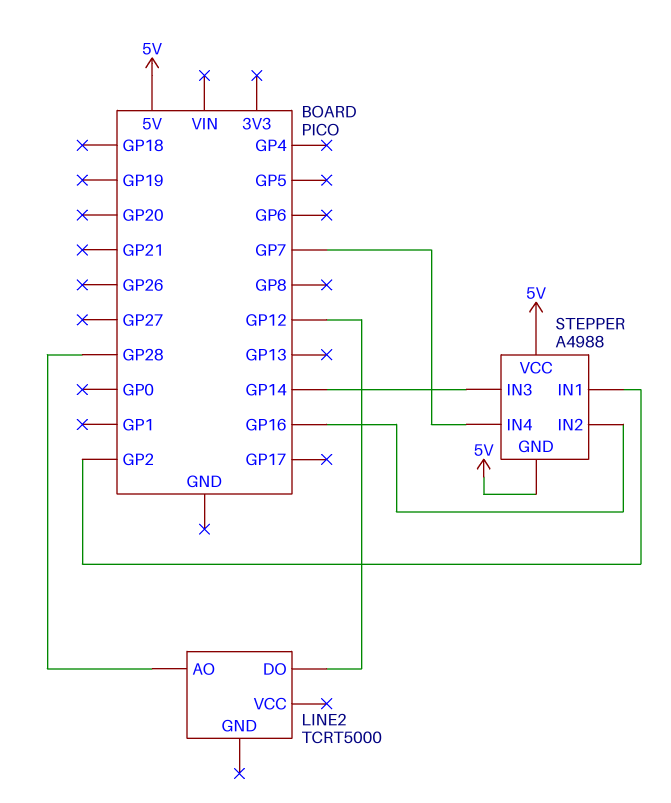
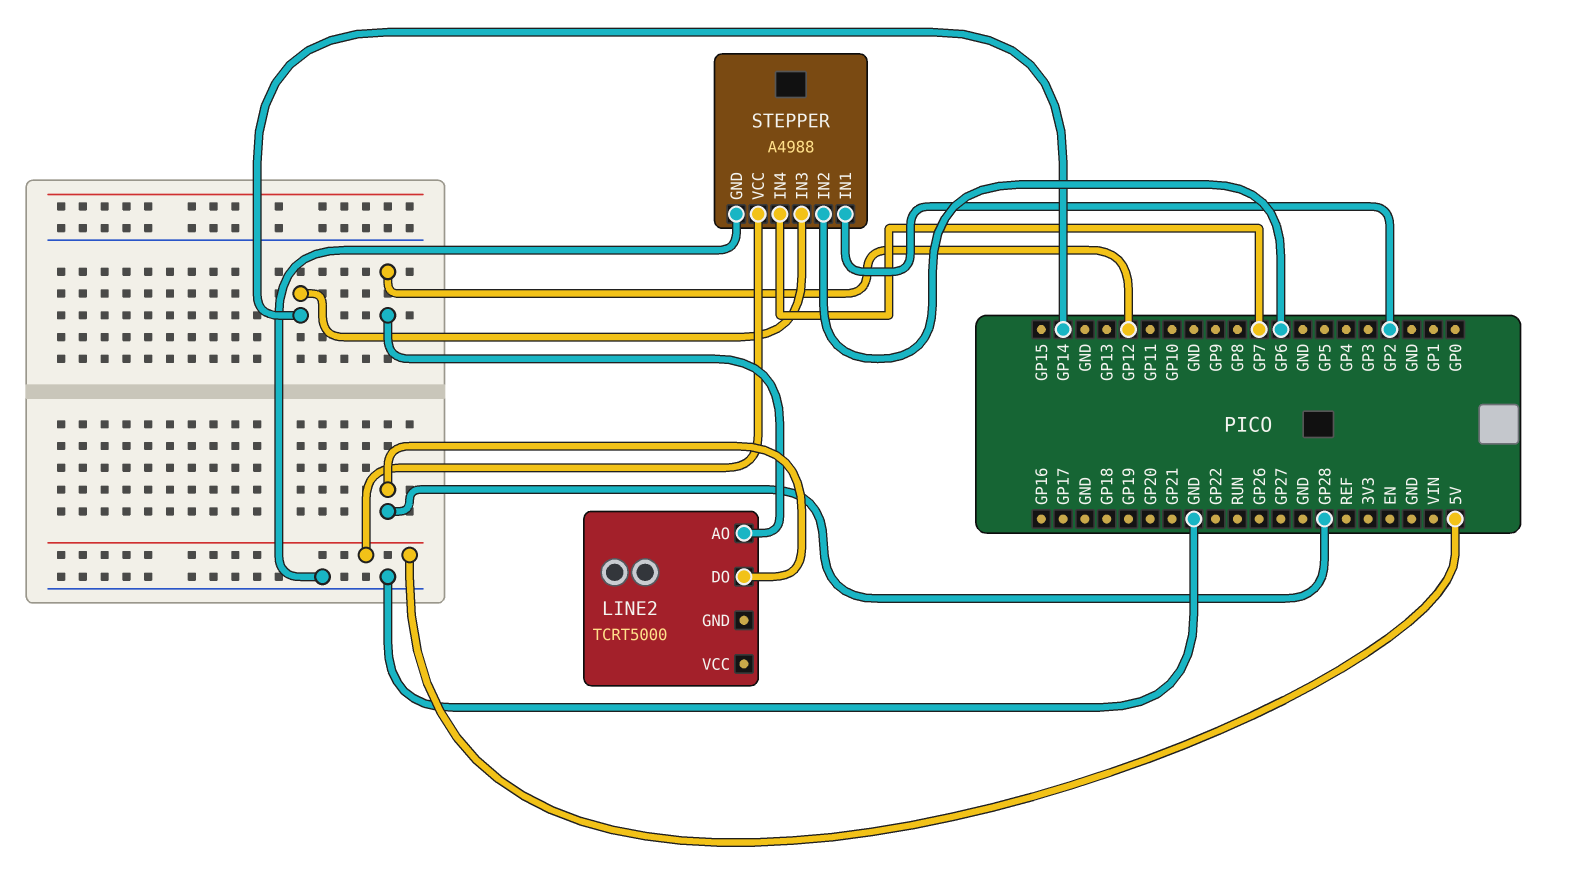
LINE2 pin AO: GP28 -> GP12
LINE2 pin DO: GP12 -> GP28
STEPPER pin GND: 5V -> GND
STEPPER pin IN2: GP16 -> GP6

